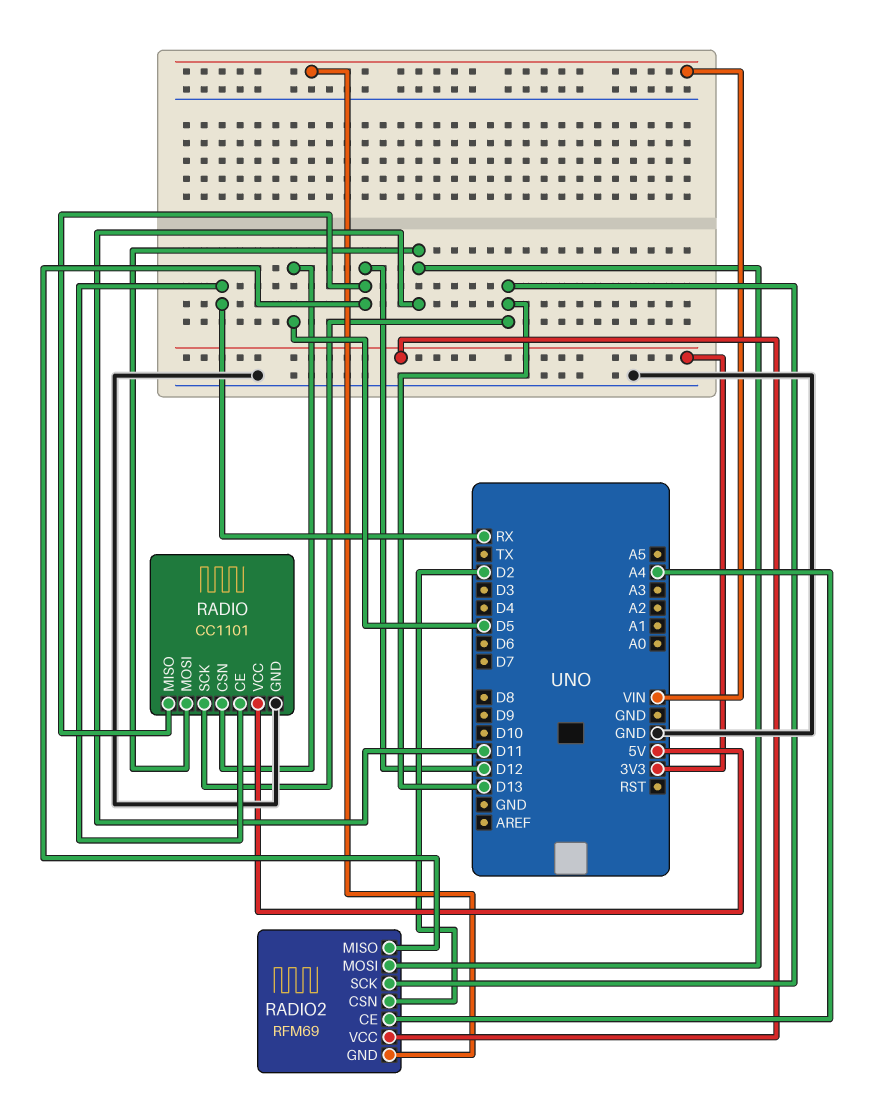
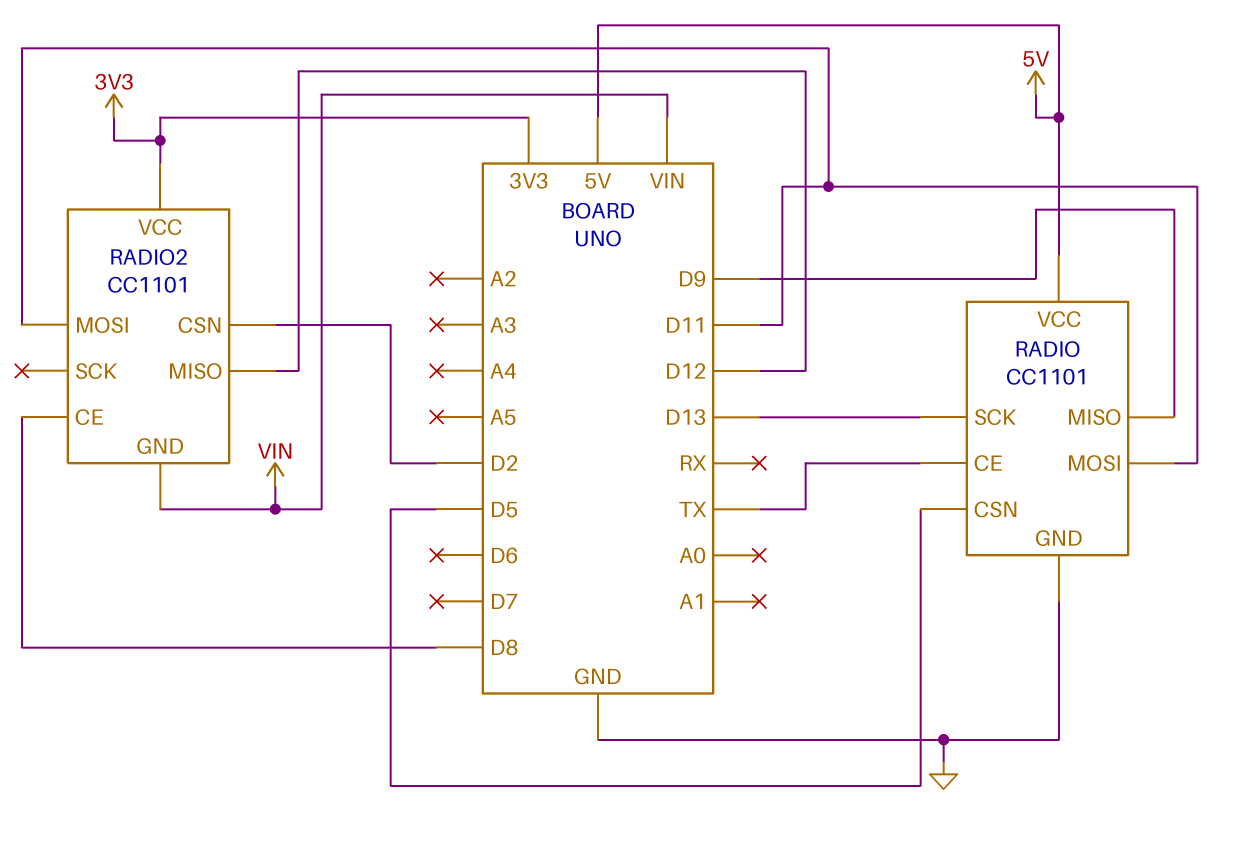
RADIO pin CE: RX -> TX
RADIO pin MISO: D12 -> D9
RADIO2: RFM69 -> CC1101
RADIO2 pin CE: A4 -> D8
RADIO2 pin SCK: D13 -> none

